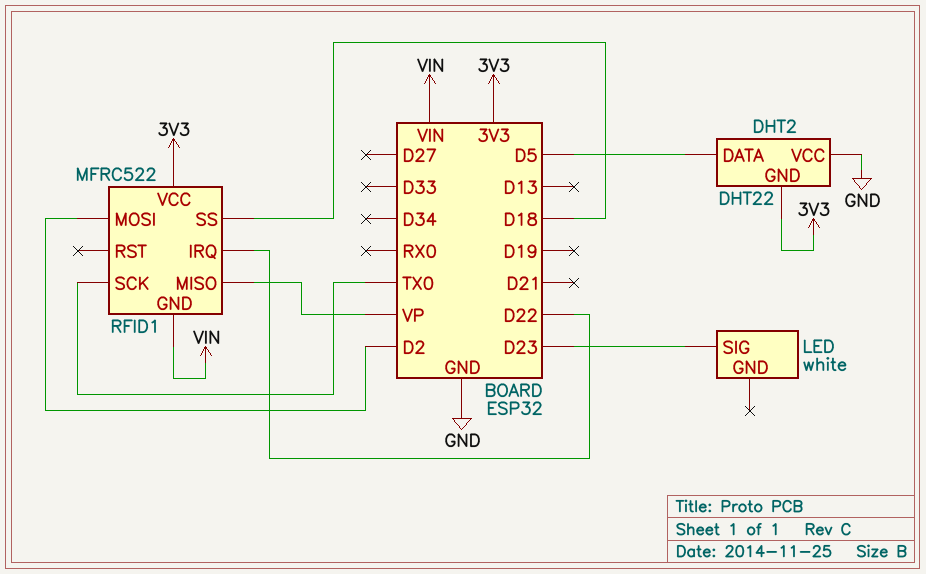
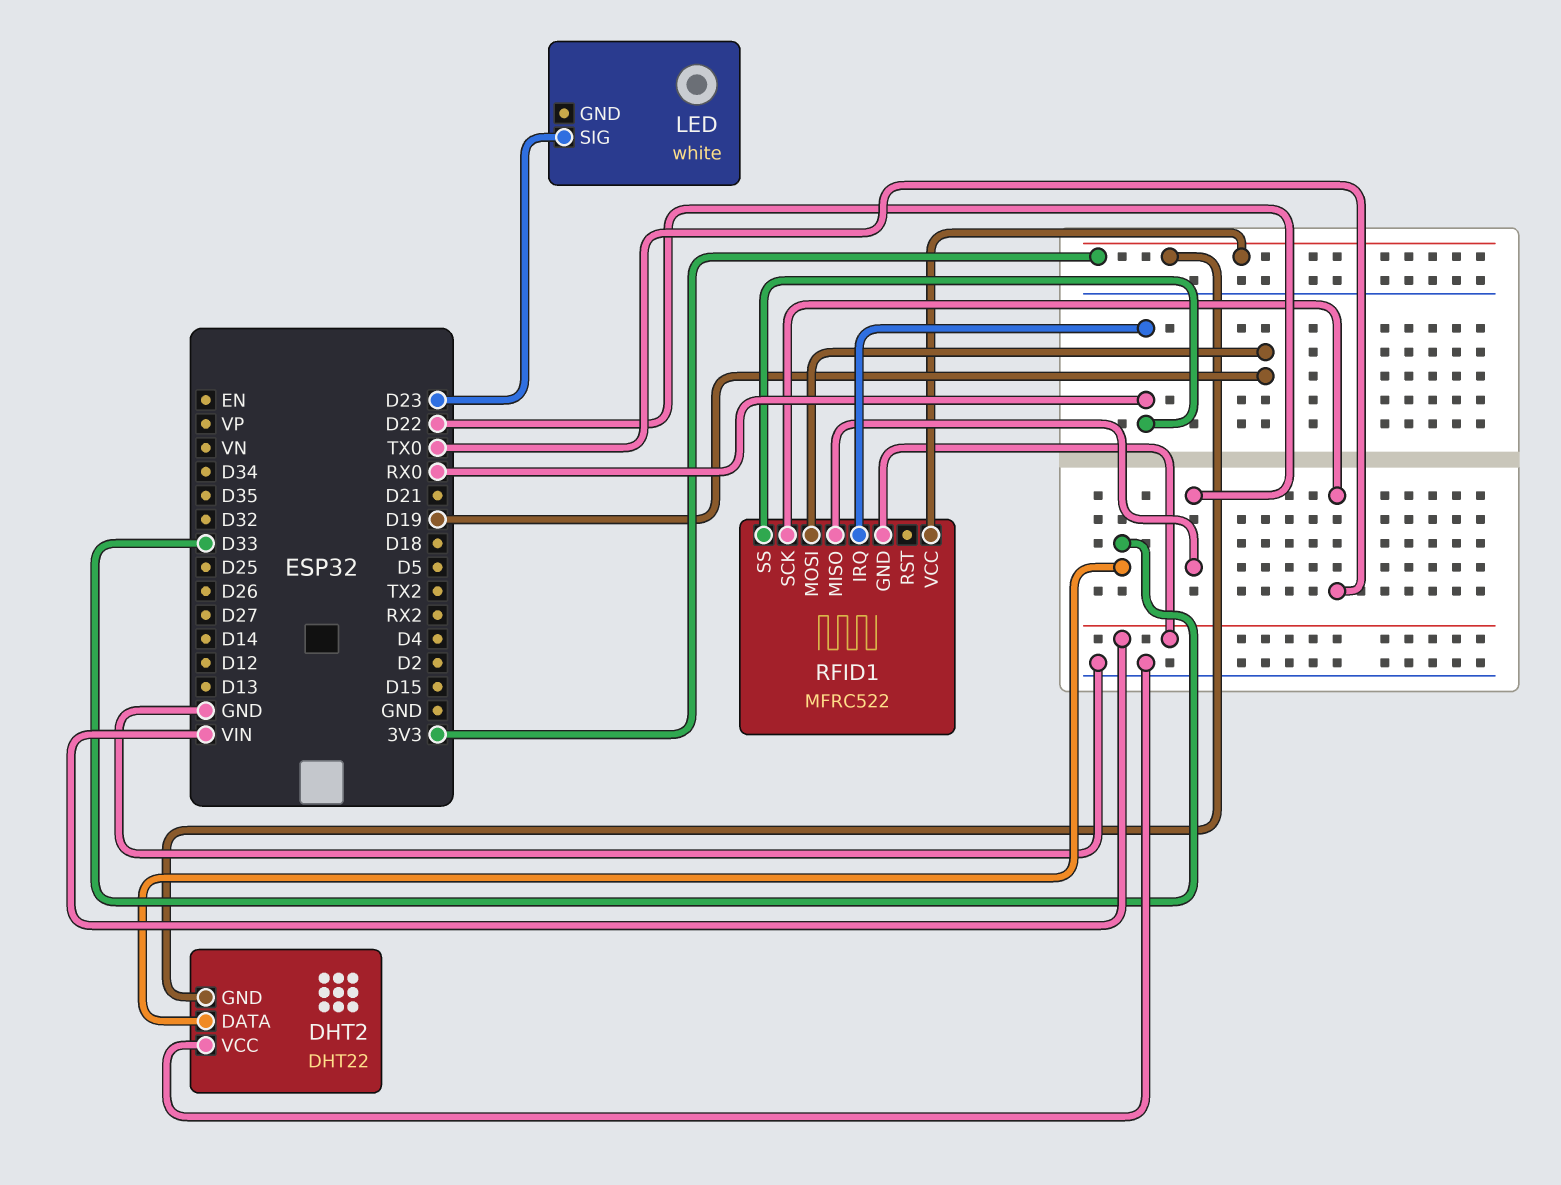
DHT2 pin DATA: D5 -> D33
RFID1 pin IRQ: D22 -> RX0
RFID1 pin MISO: VP -> D22
RFID1 pin MOSI: D2 -> D19
RFID1 pin SS: D18 -> RX0

